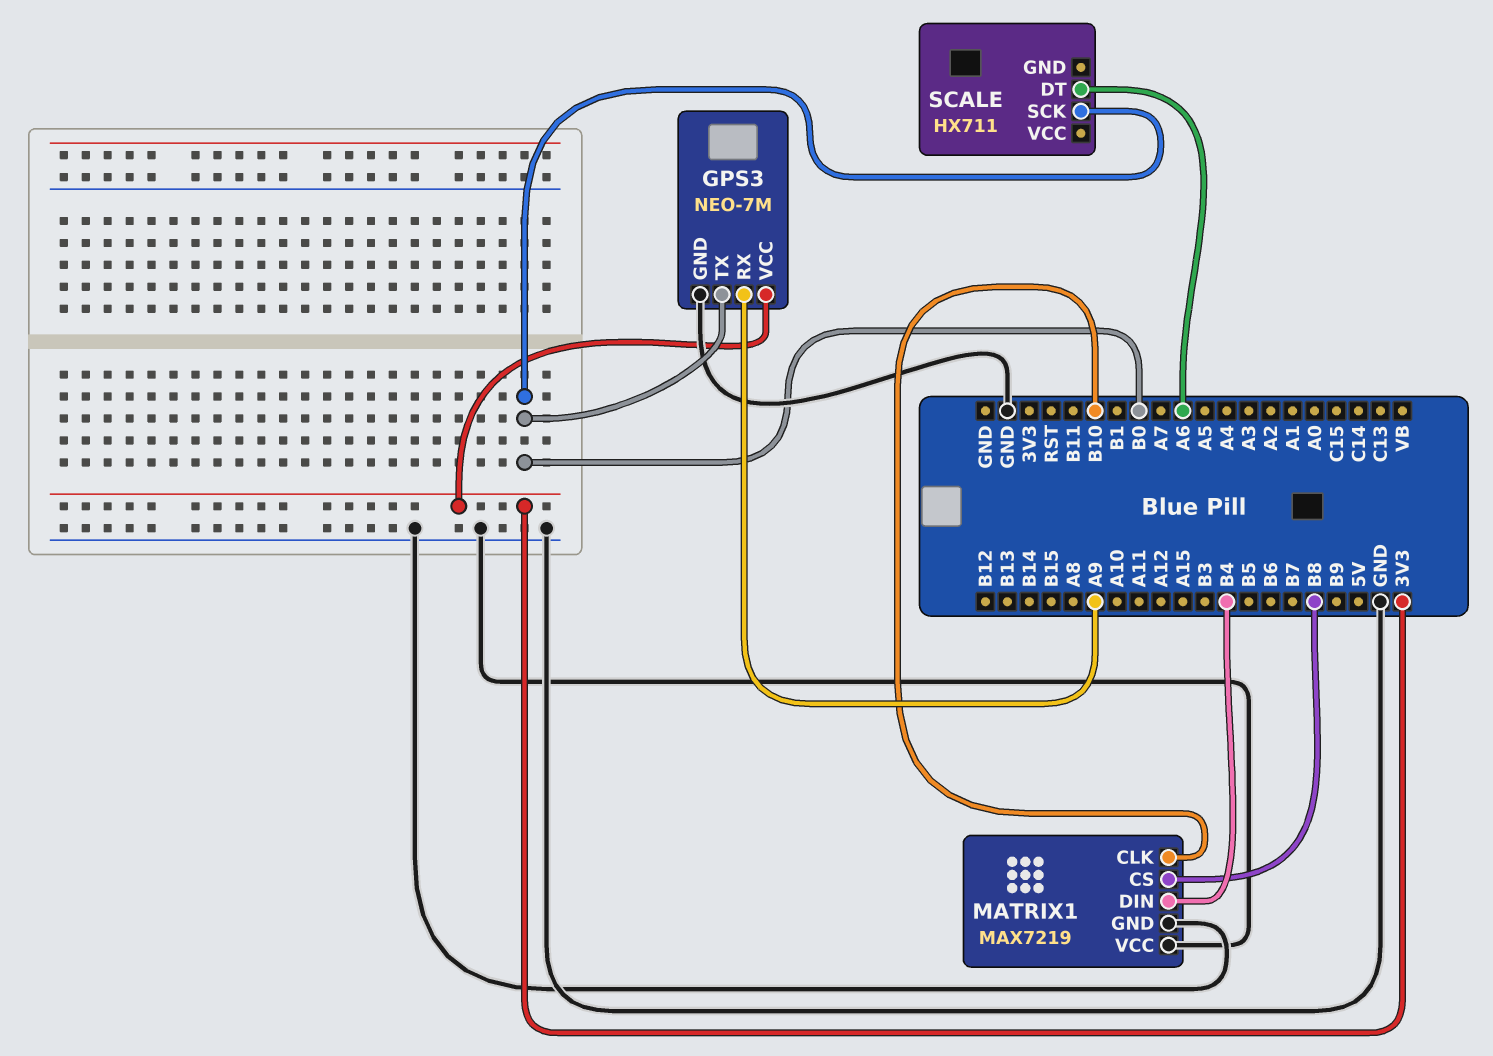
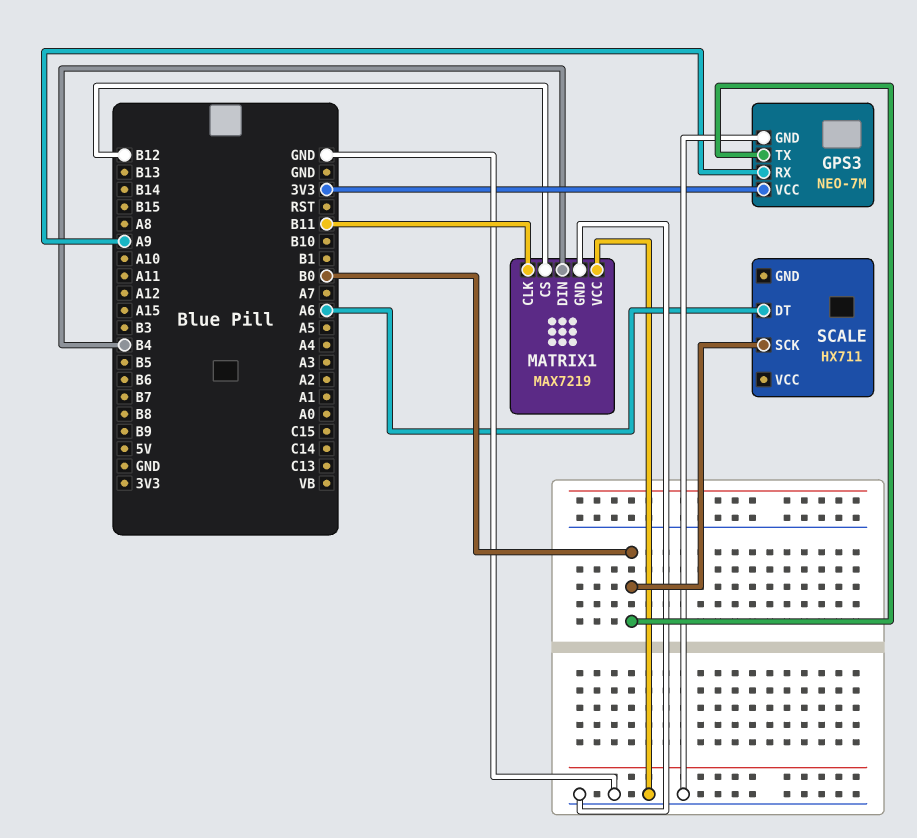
MATRIX1 pin CLK: B10 -> B11
MATRIX1 pin CS: B8 -> B12

